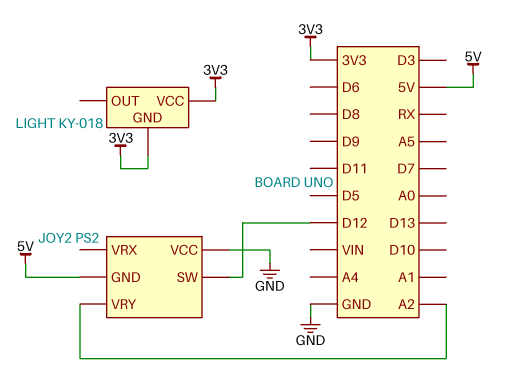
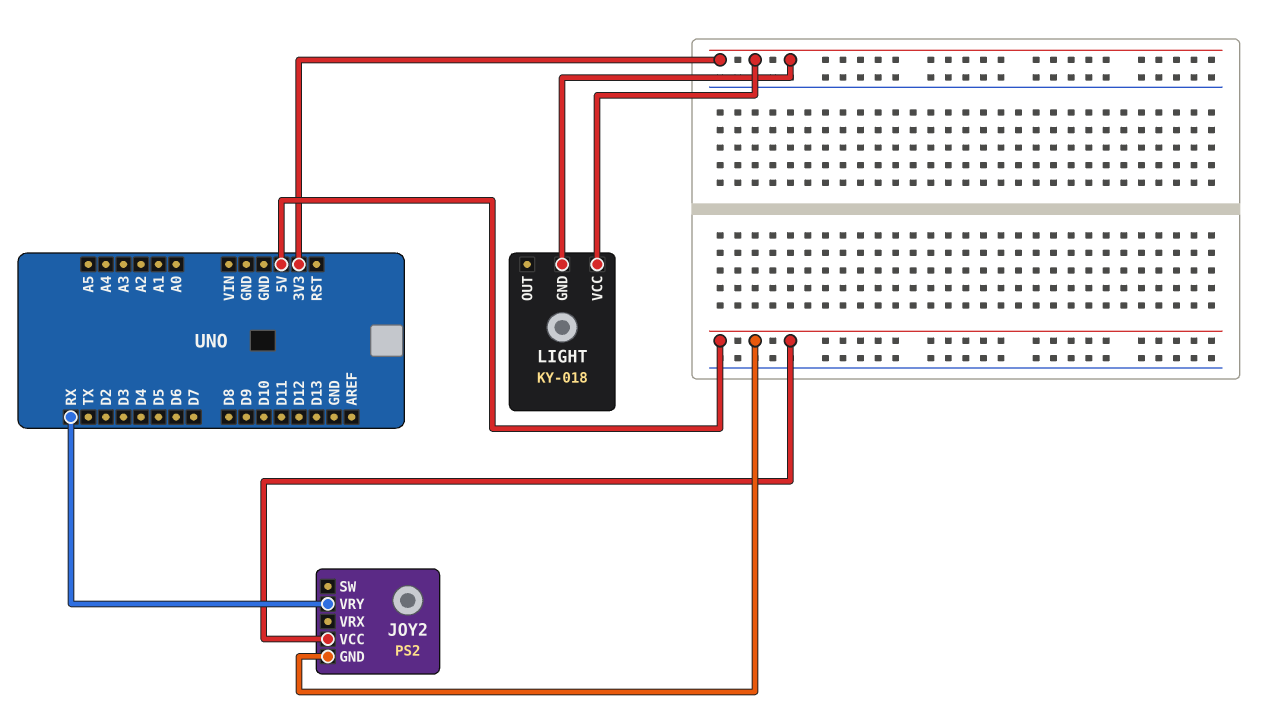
JOY2 pin SW: D12 -> none
JOY2 pin VCC: GND -> 5V
JOY2 pin VRY: A2 -> RX

